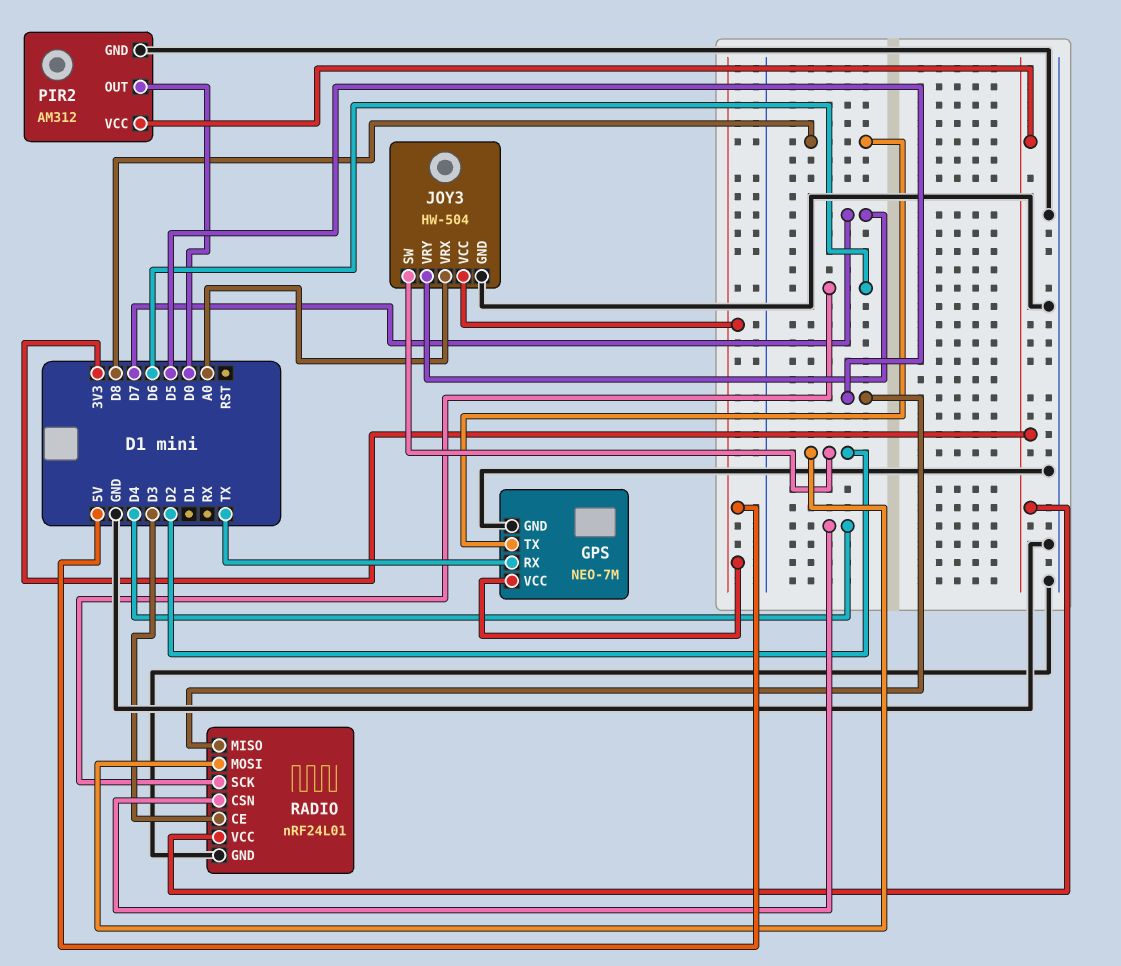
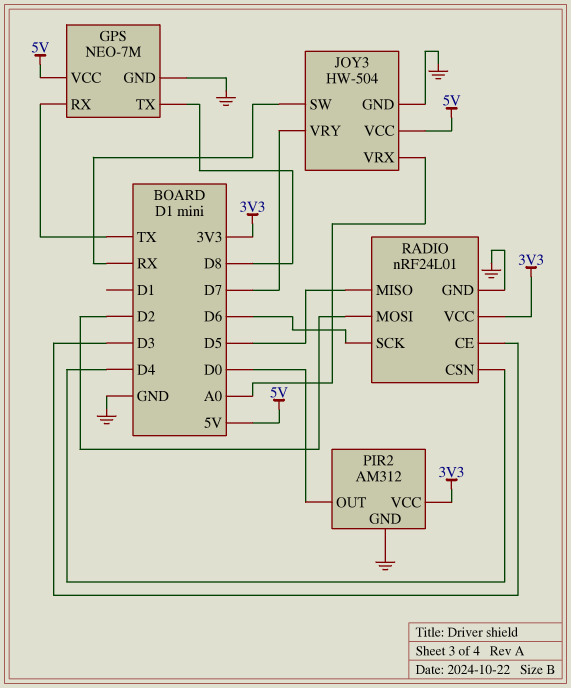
JOY3 pin SW: D2 -> RX

